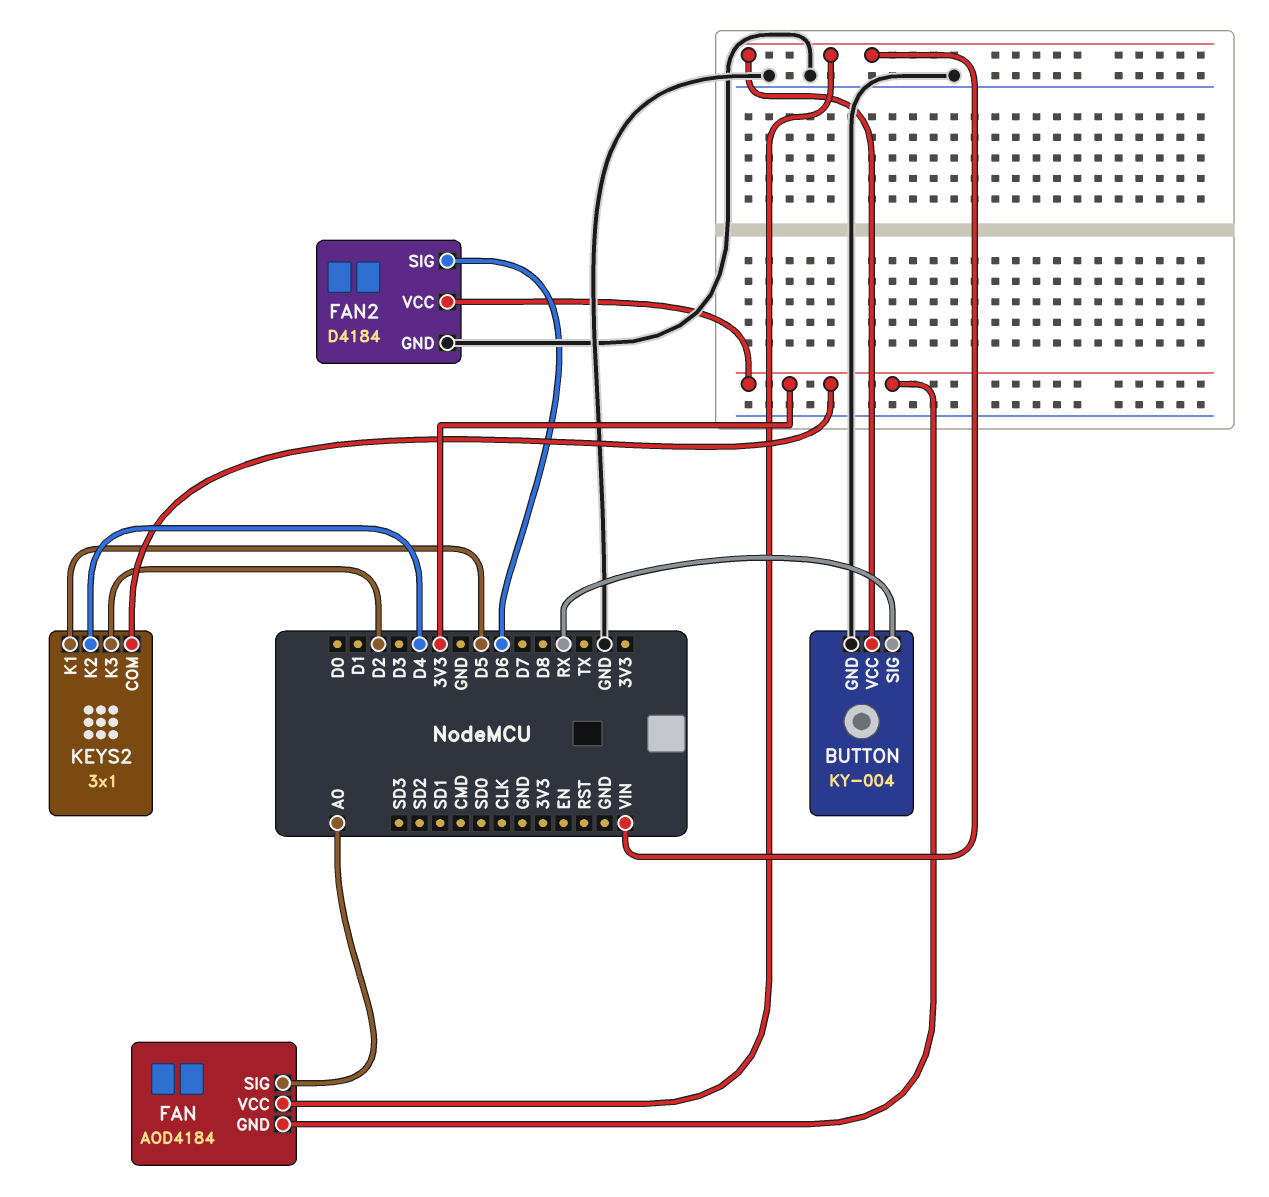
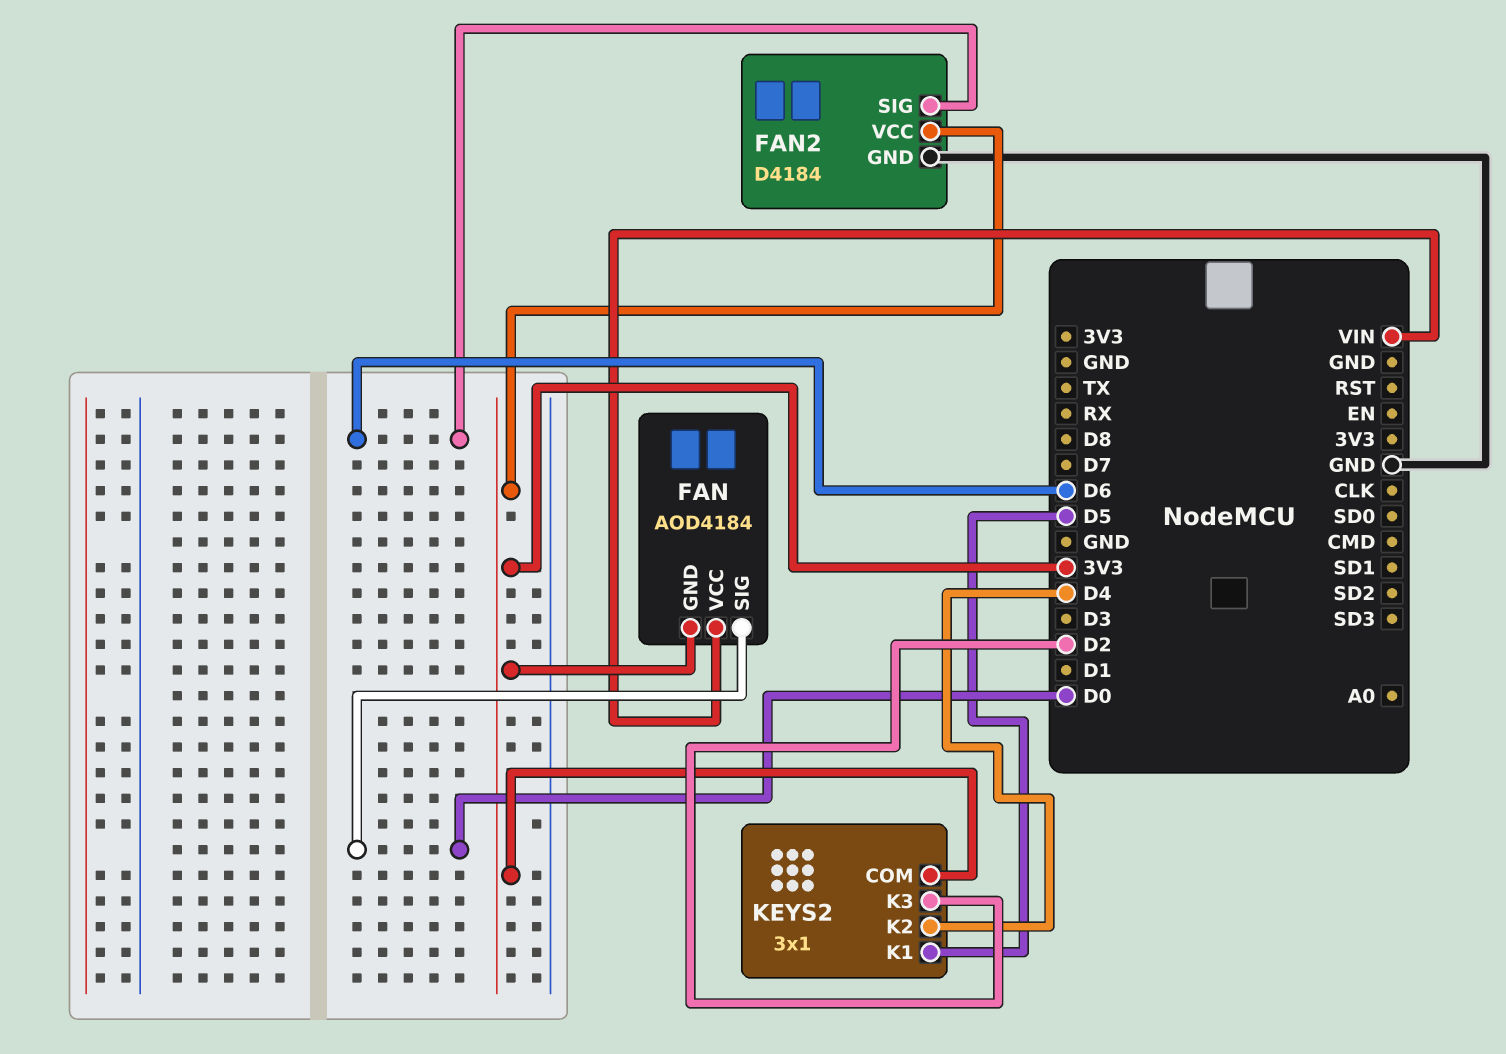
BUTTON: KY-004 -> none
BUTTON pin GND: GND -> none
BUTTON pin SIG: RX -> none
BUTTON pin VCC: VIN -> none
FAN pin SIG: A0 -> D0

